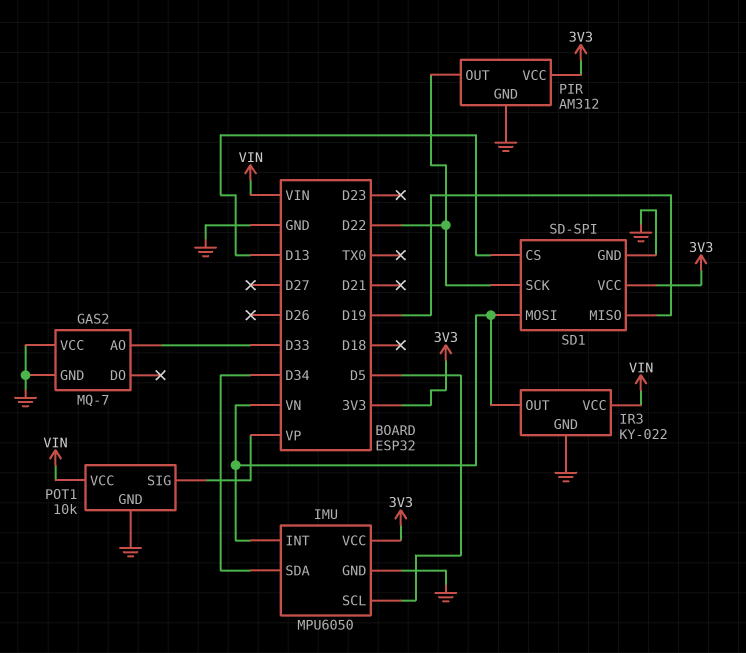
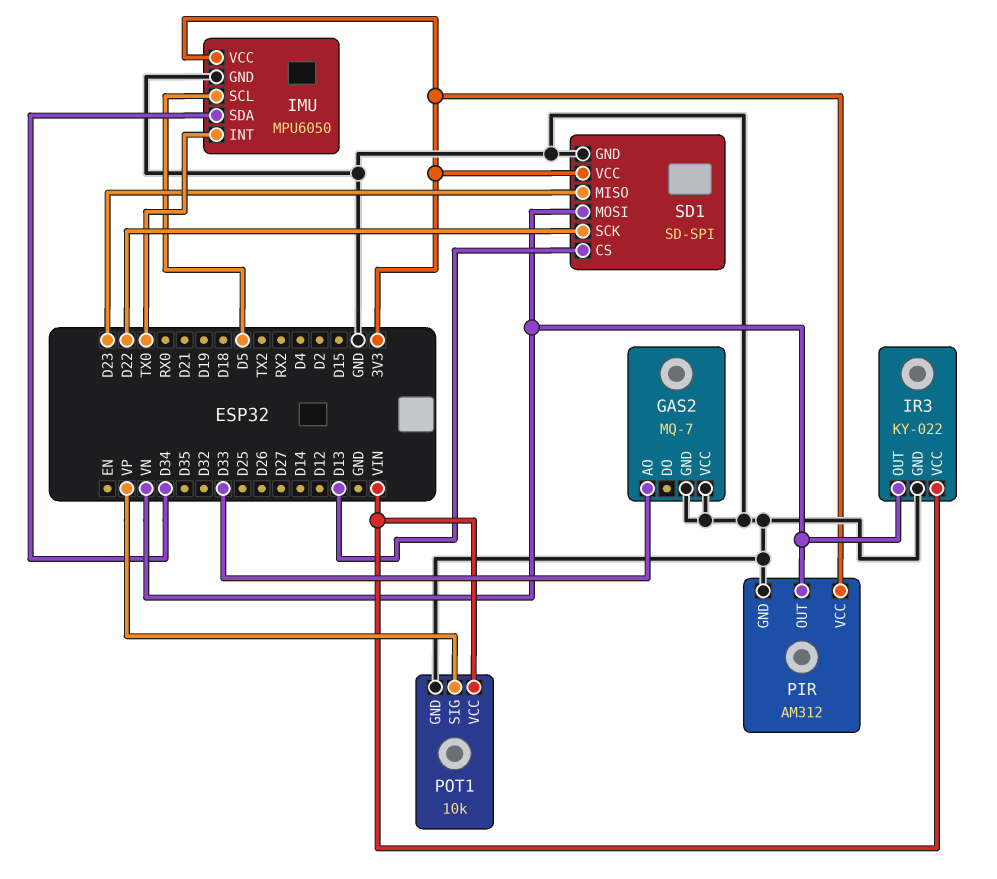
IMU pin INT: VN -> TX0
PIR pin OUT: D22 -> VN
SD1 pin MISO: D19 -> D23

